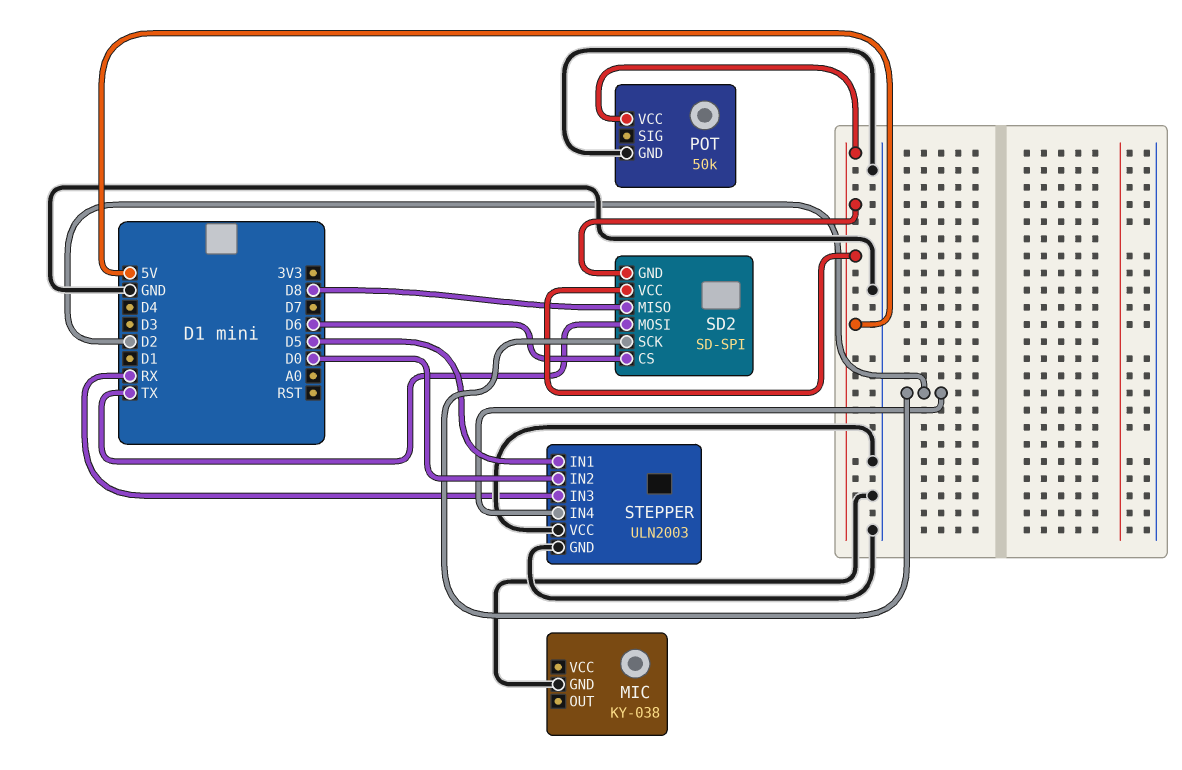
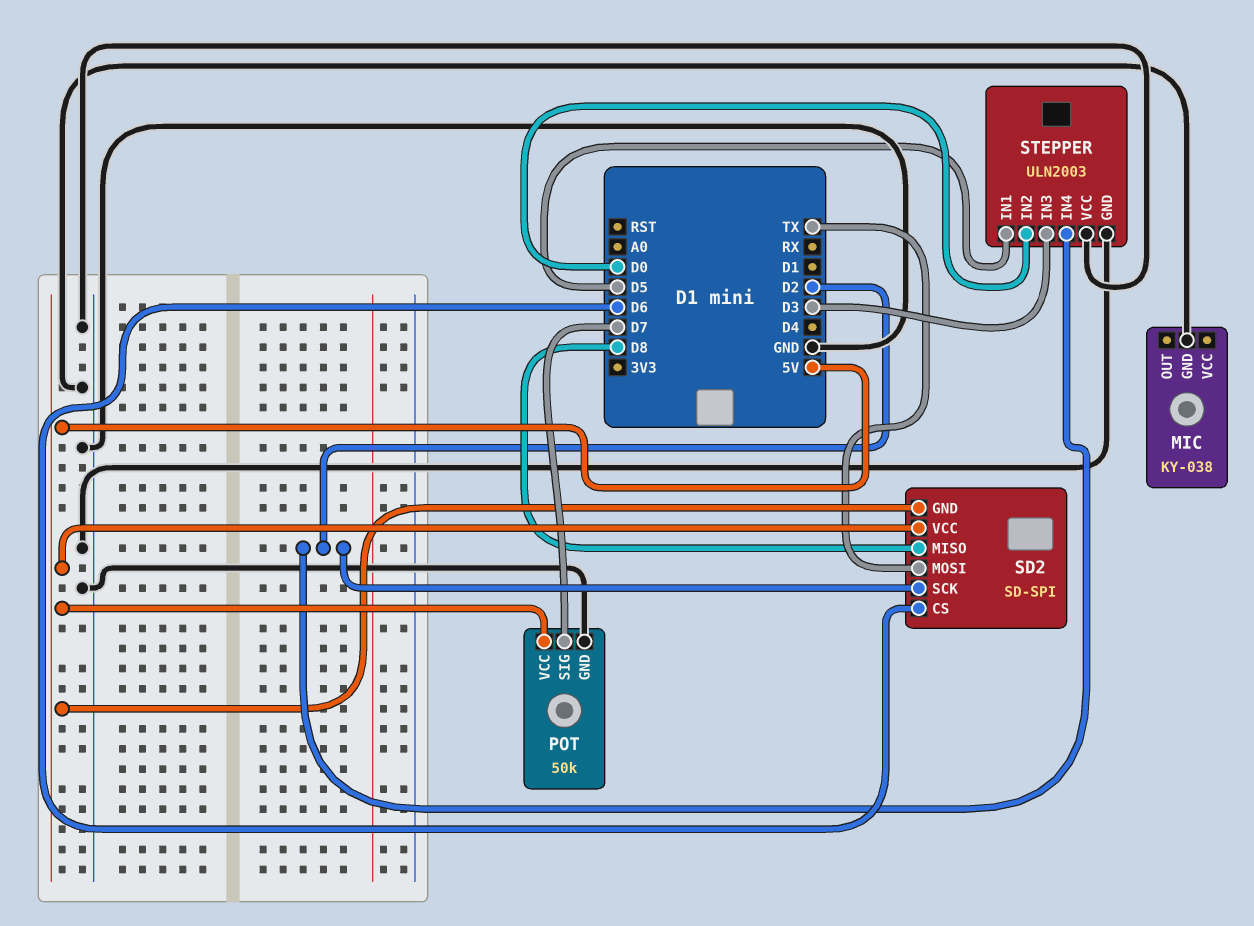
POT pin SIG: none -> D7
STEPPER pin IN3: RX -> D3

